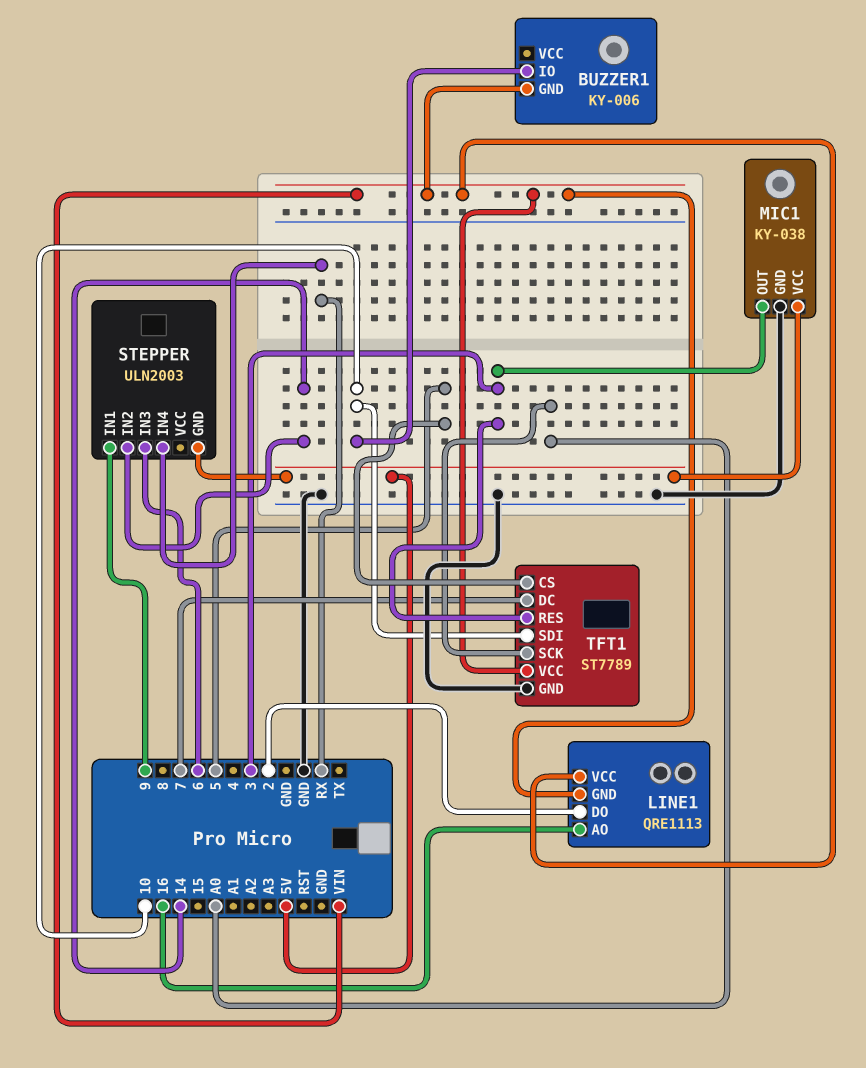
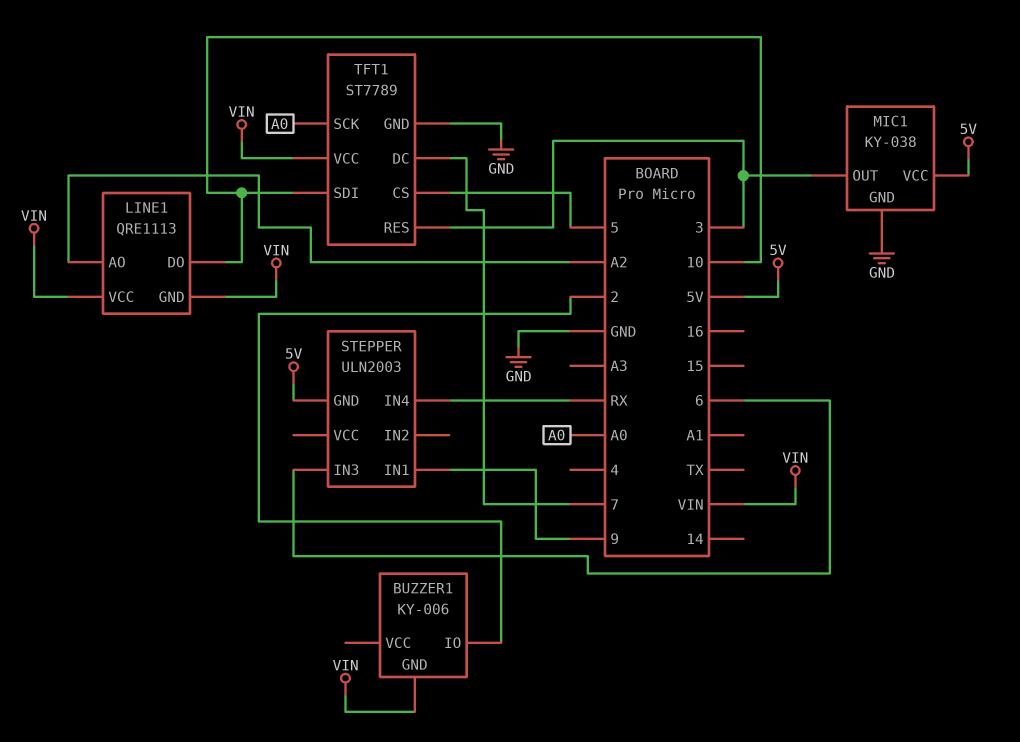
BUZZER1 pin IO: 10 -> 2
LINE1 pin AO: 16 -> A2
LINE1 pin DO: 2 -> 10
STEPPER pin IN2: 14 -> none

